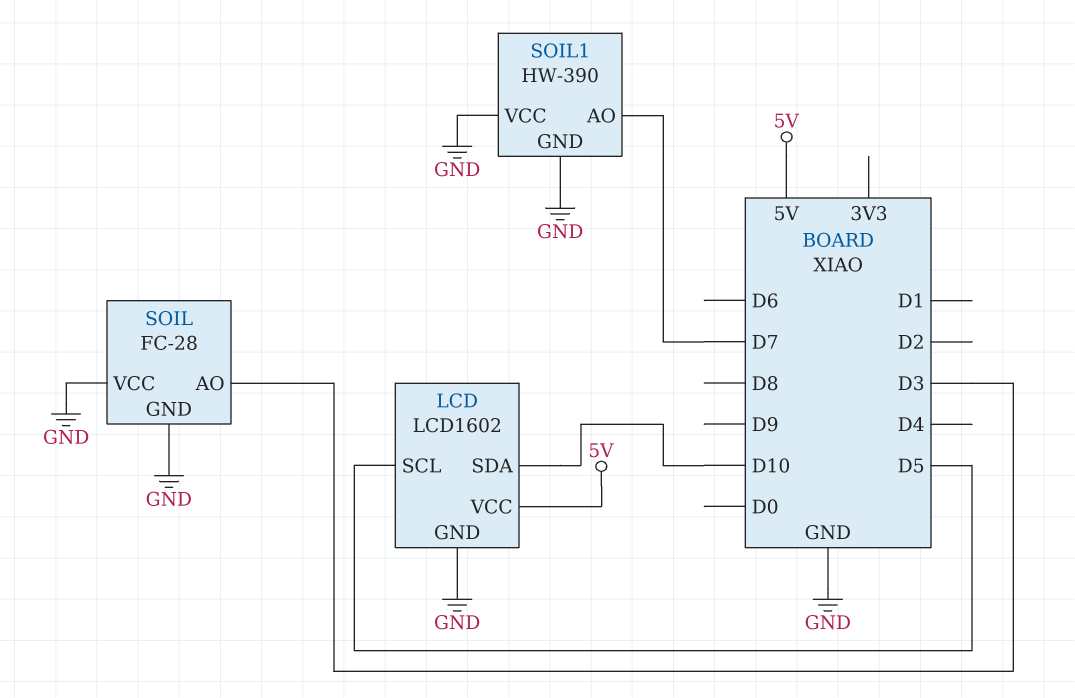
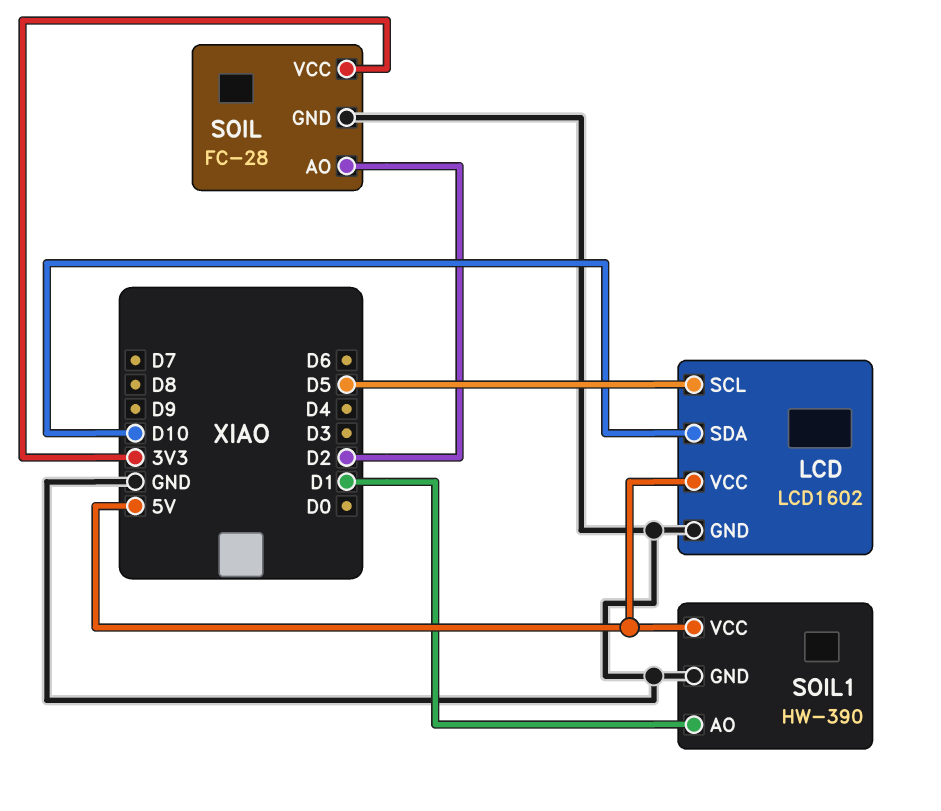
SOIL pin AO: D3 -> D2
SOIL pin VCC: GND -> 3V3
SOIL1 pin AO: D7 -> D1
SOIL1 pin VCC: GND -> 5V

